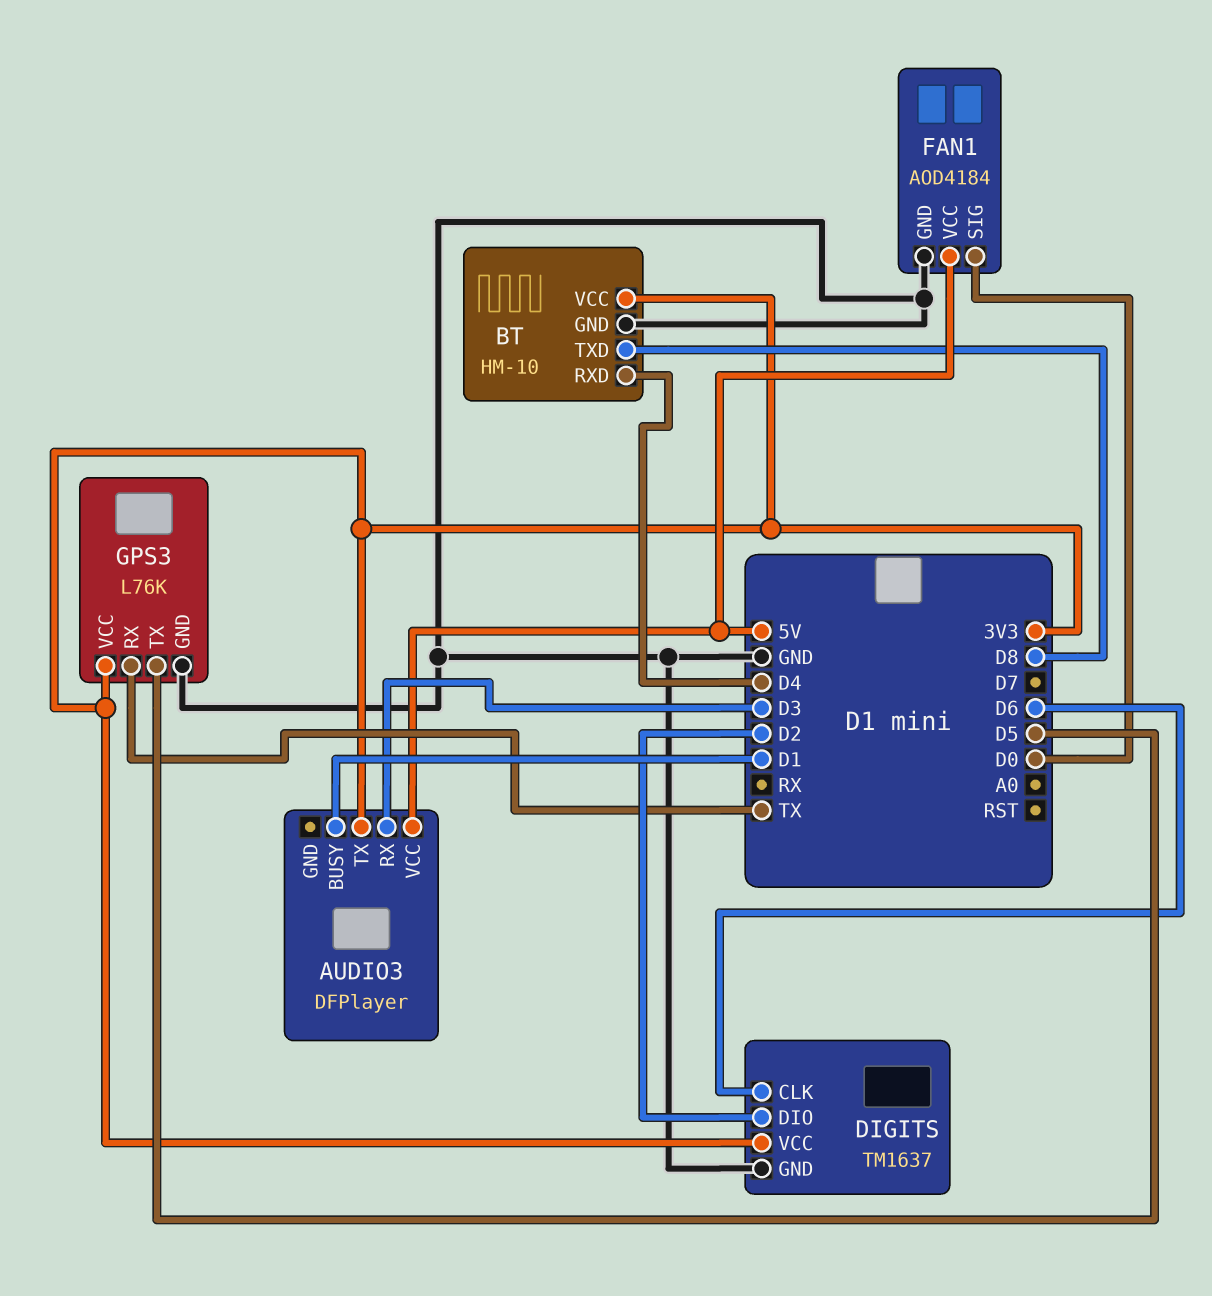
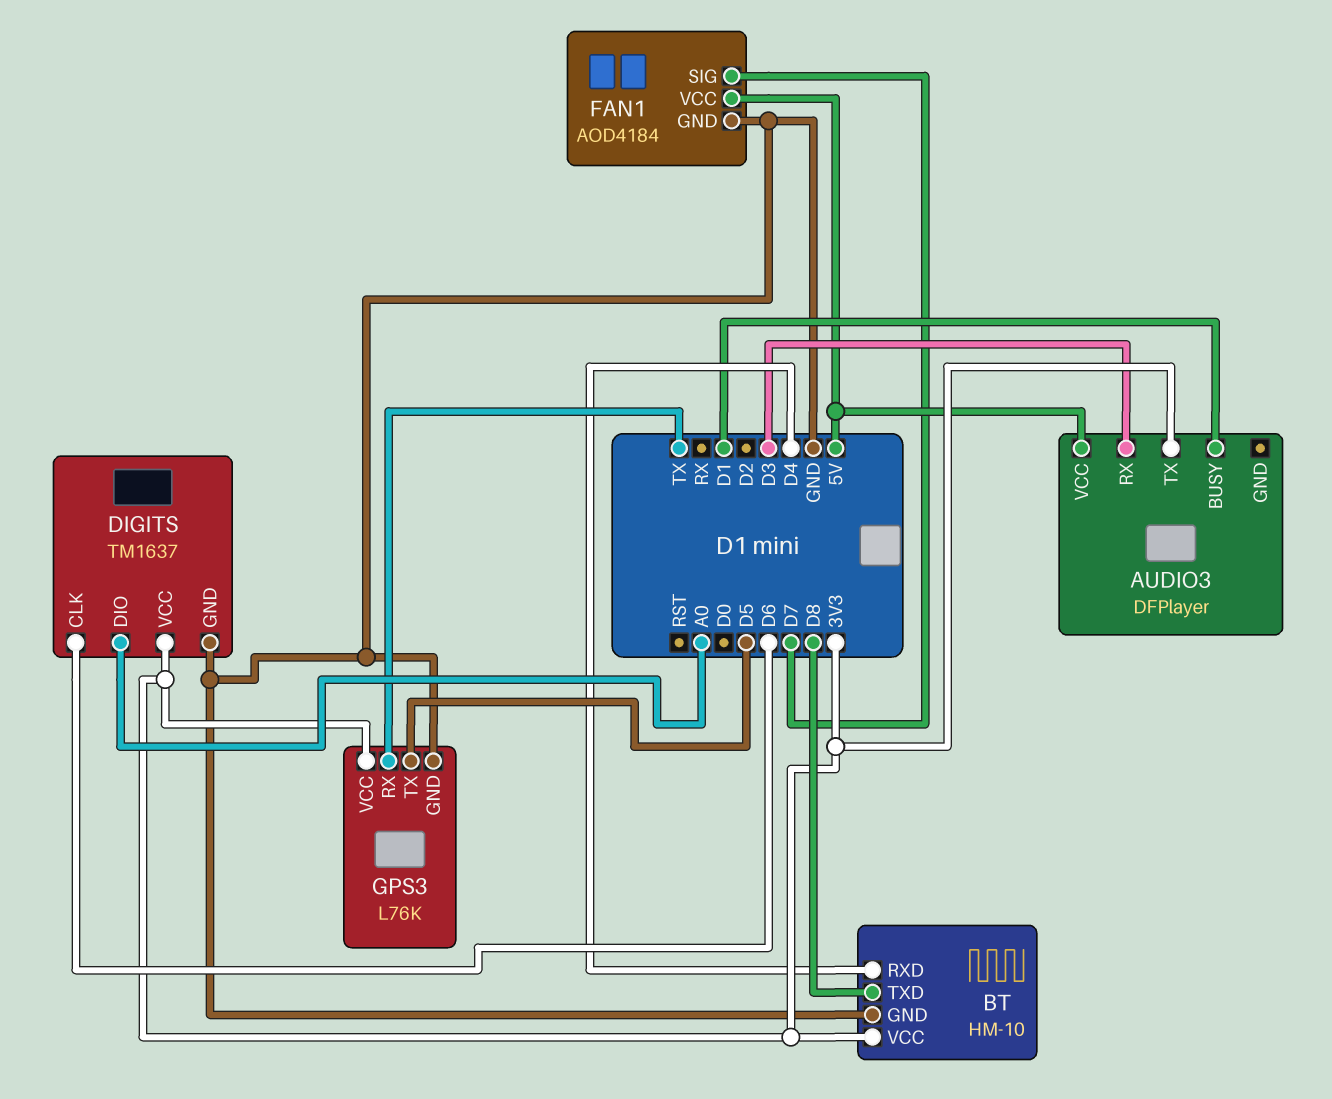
DIGITS pin DIO: D2 -> A0
FAN1 pin SIG: D0 -> D7

